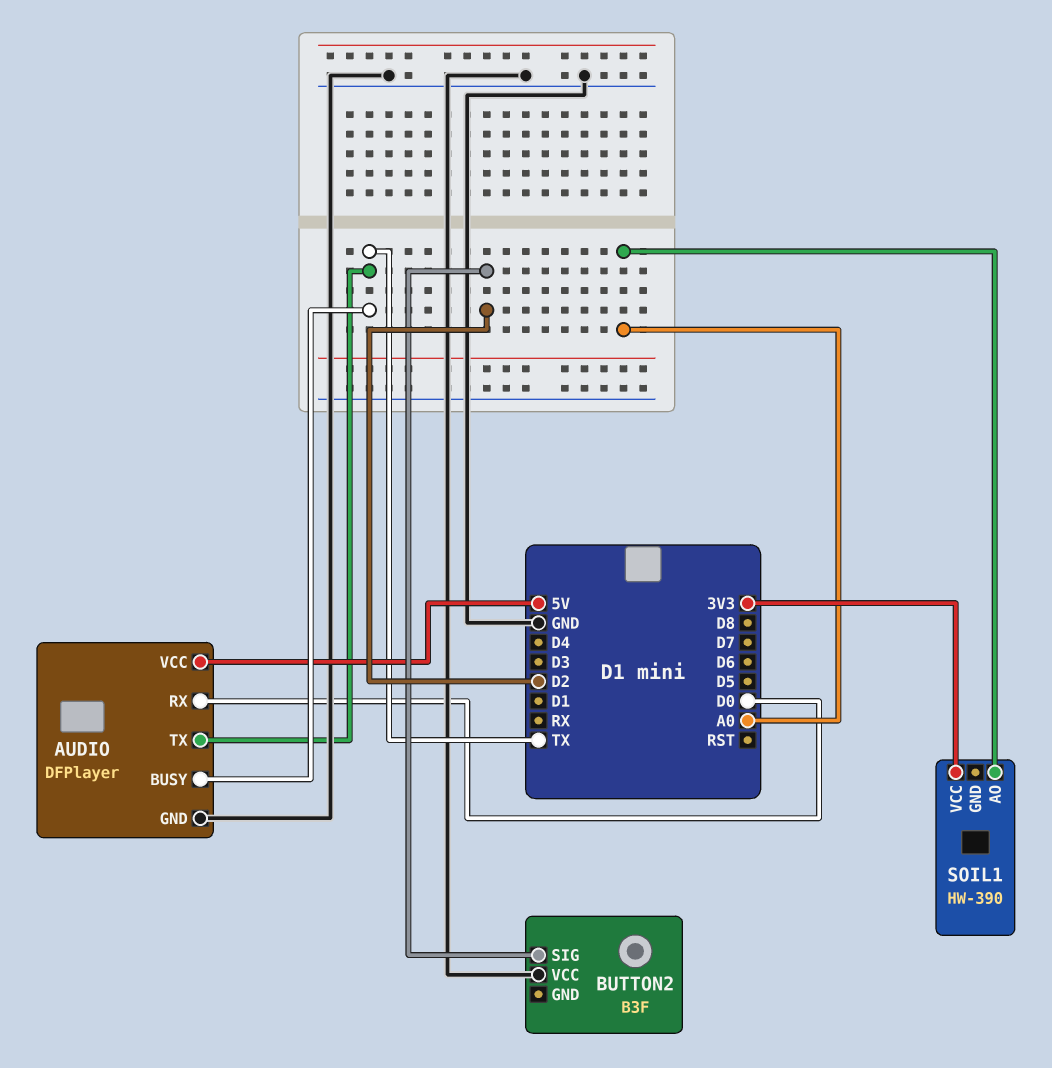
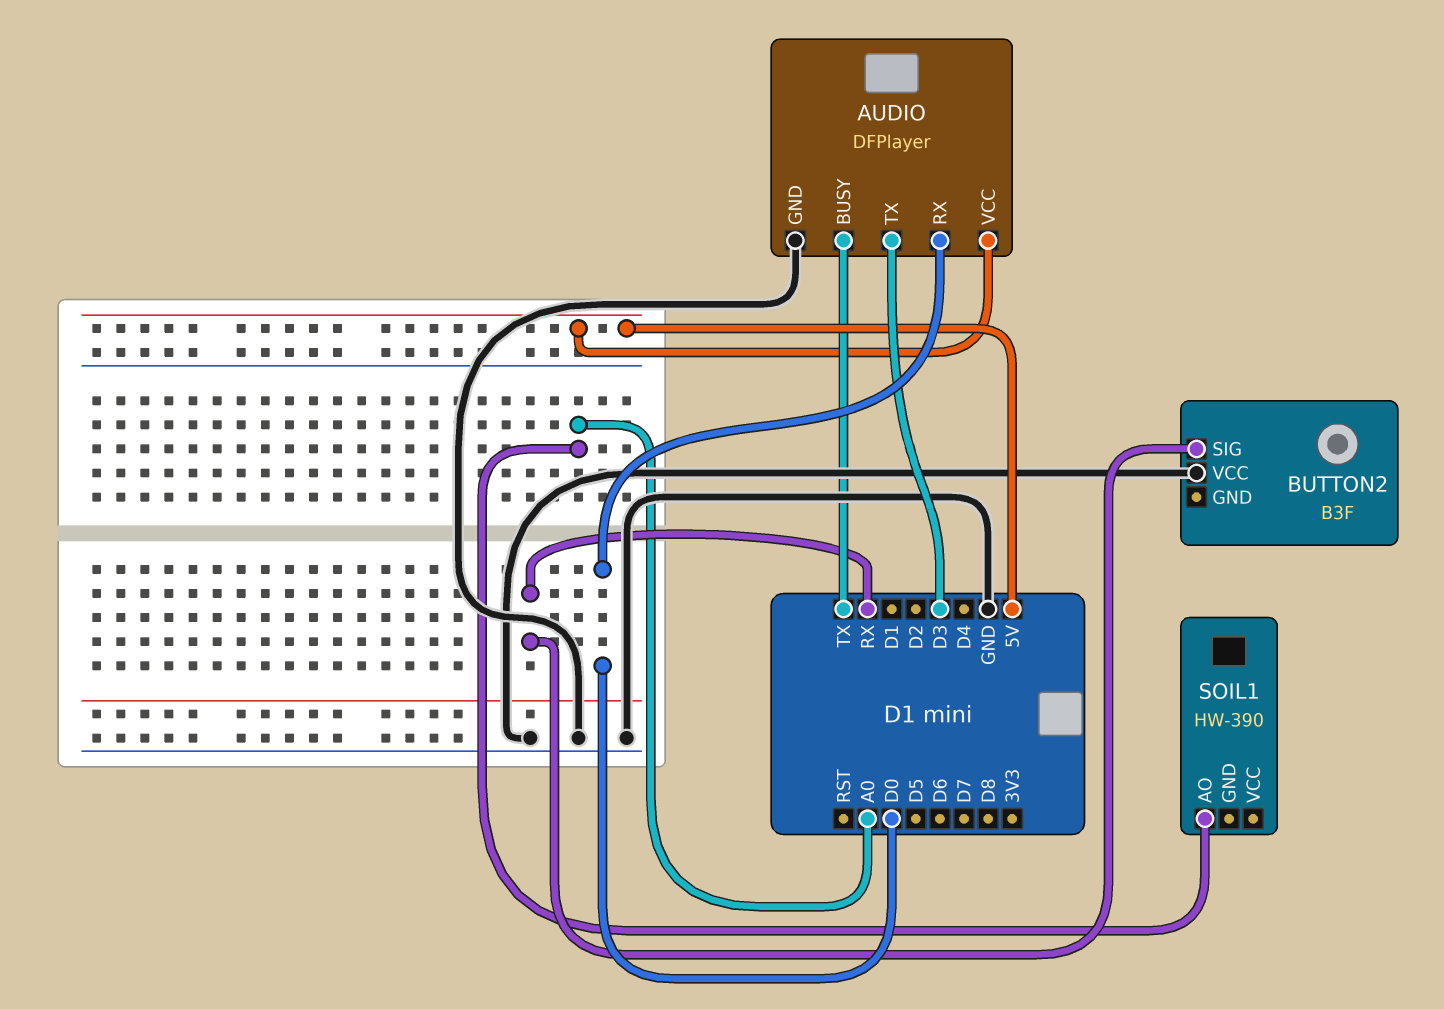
AUDIO pin TX: TX -> D3
BUTTON2 pin SIG: D2 -> RX
SOIL1 pin VCC: 3V3 -> none

